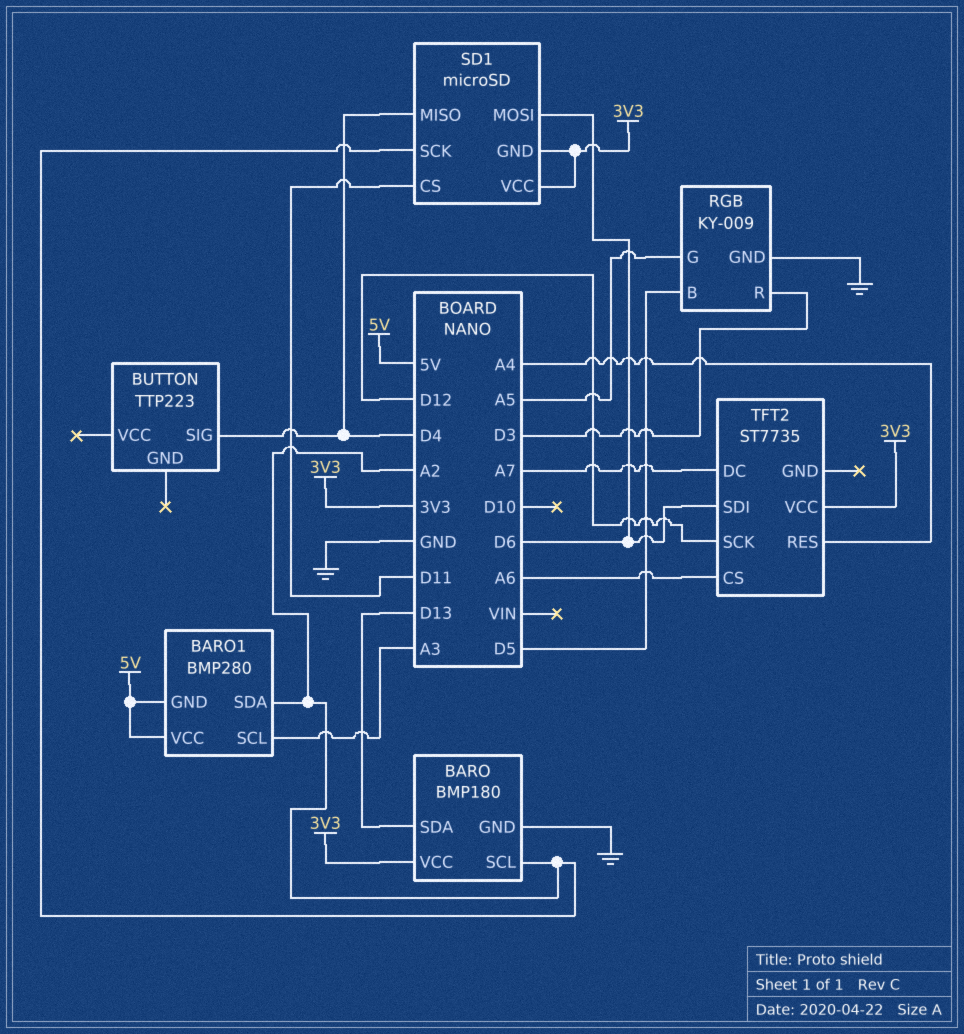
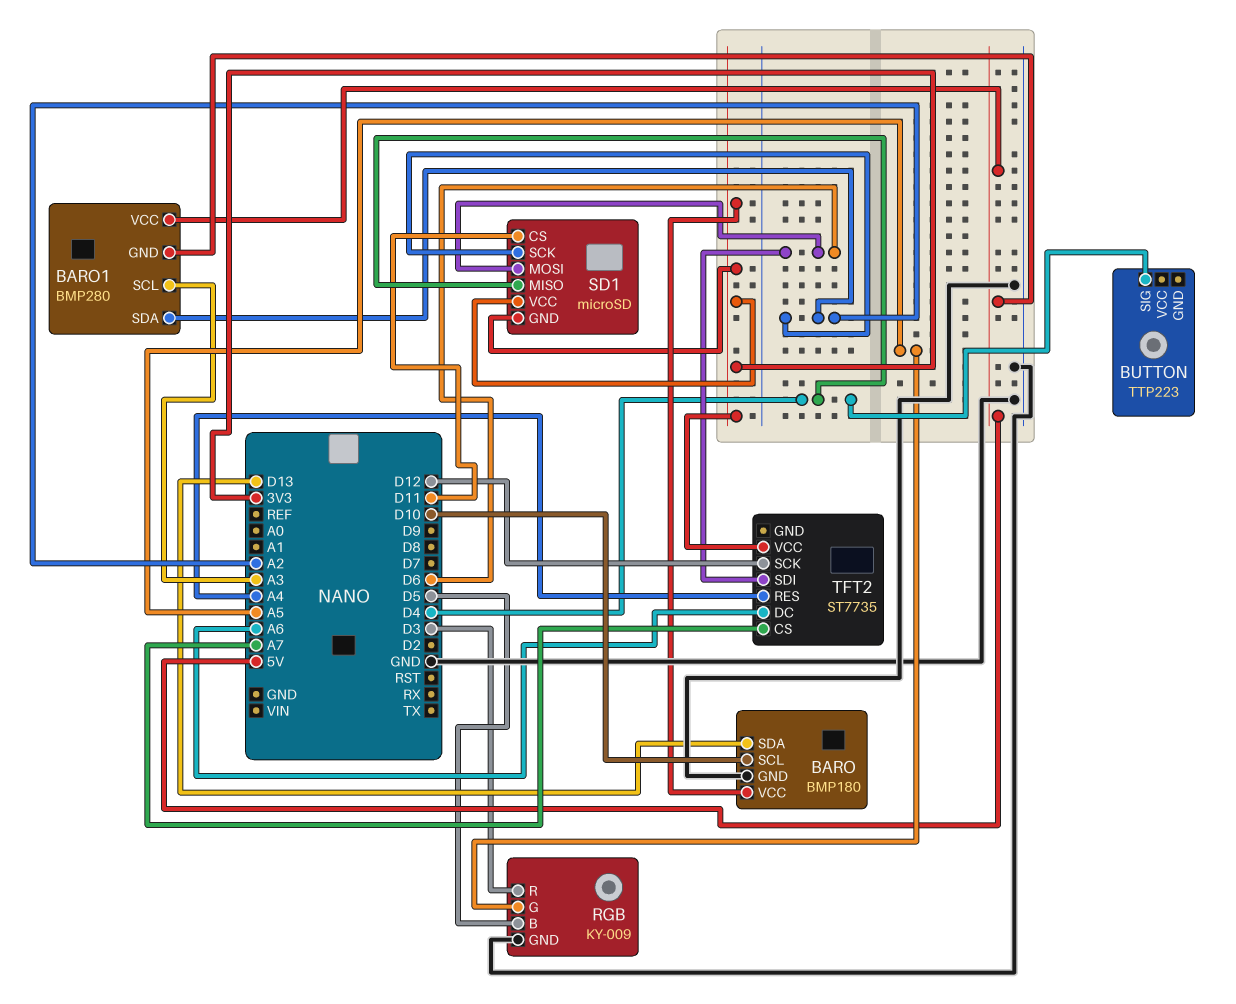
BARO pin SCL: A2 -> D10
TFT2 pin CS: A6 -> A7
TFT2 pin DC: A7 -> A6

